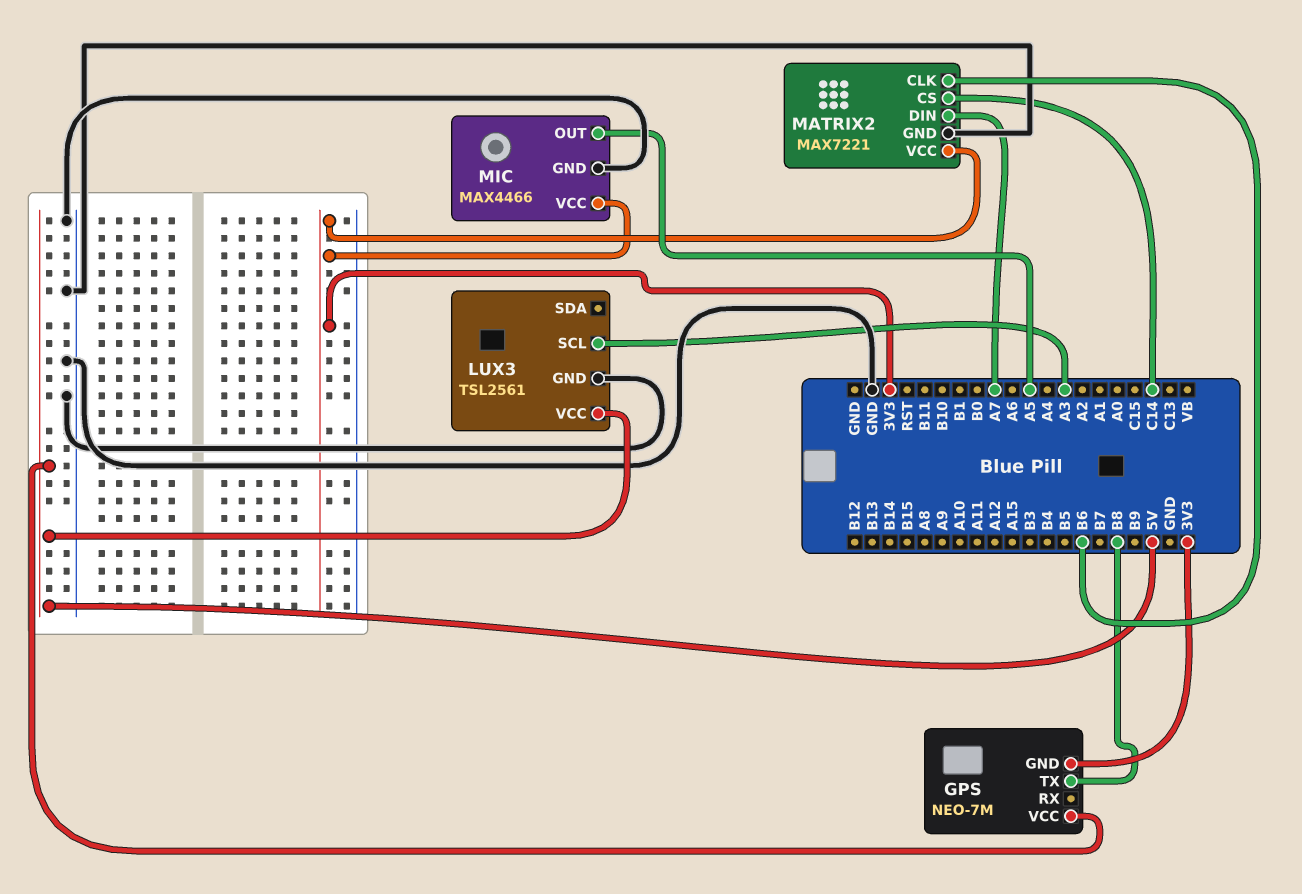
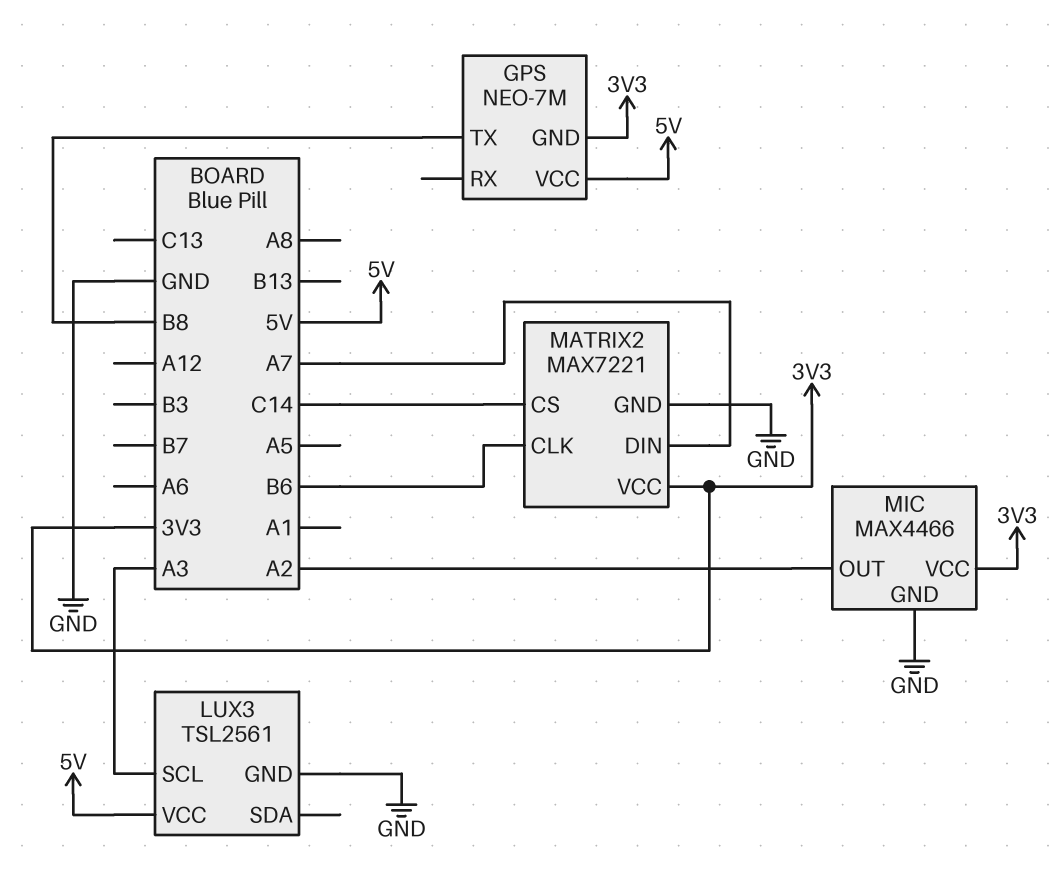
MIC pin OUT: A5 -> A2

